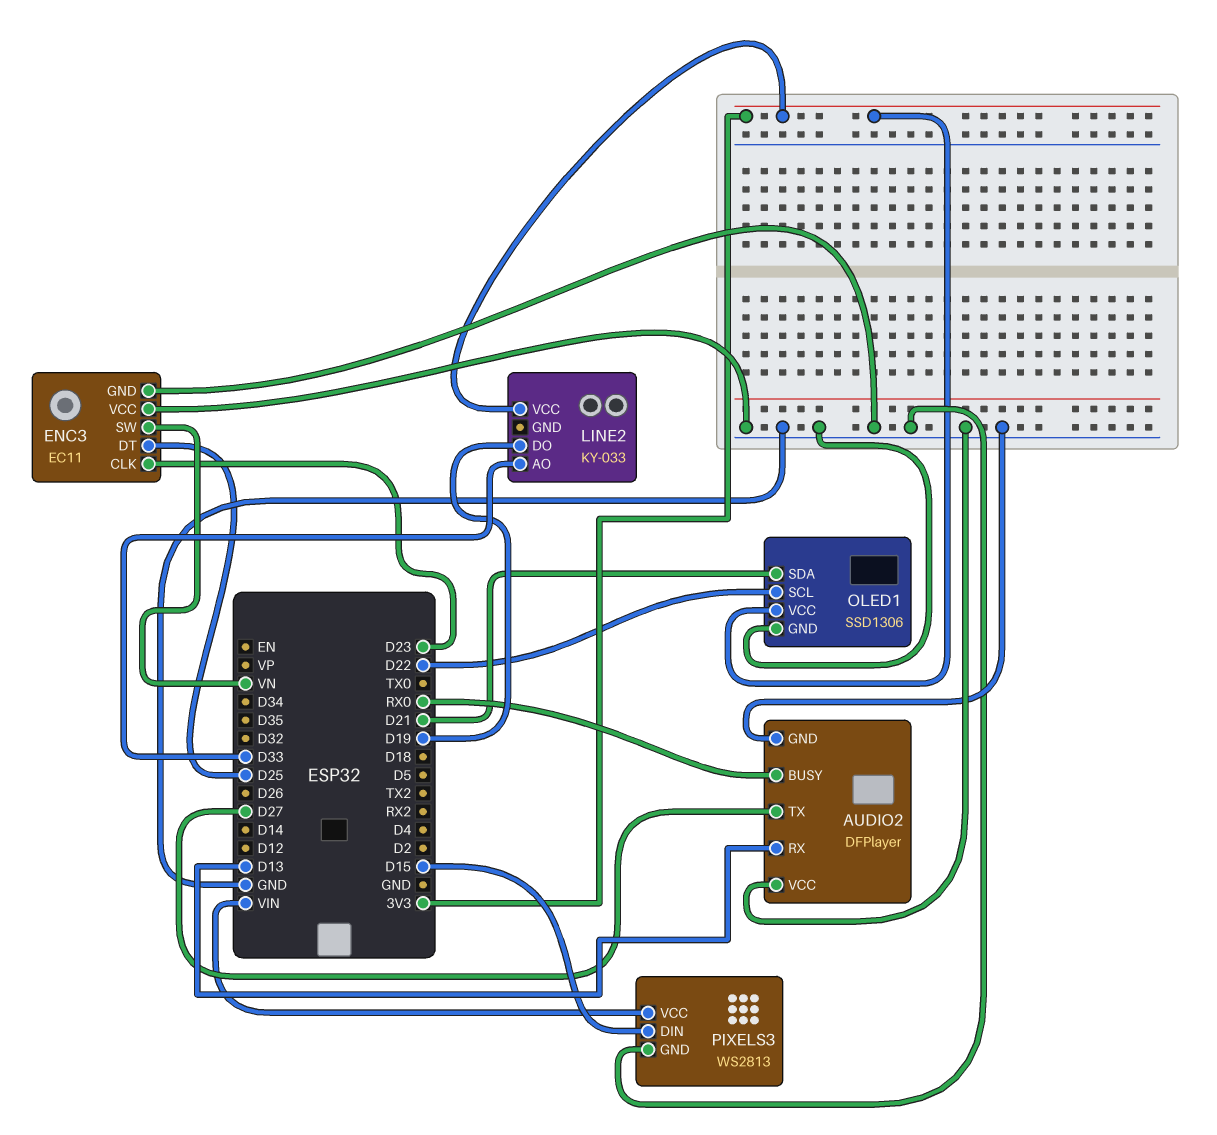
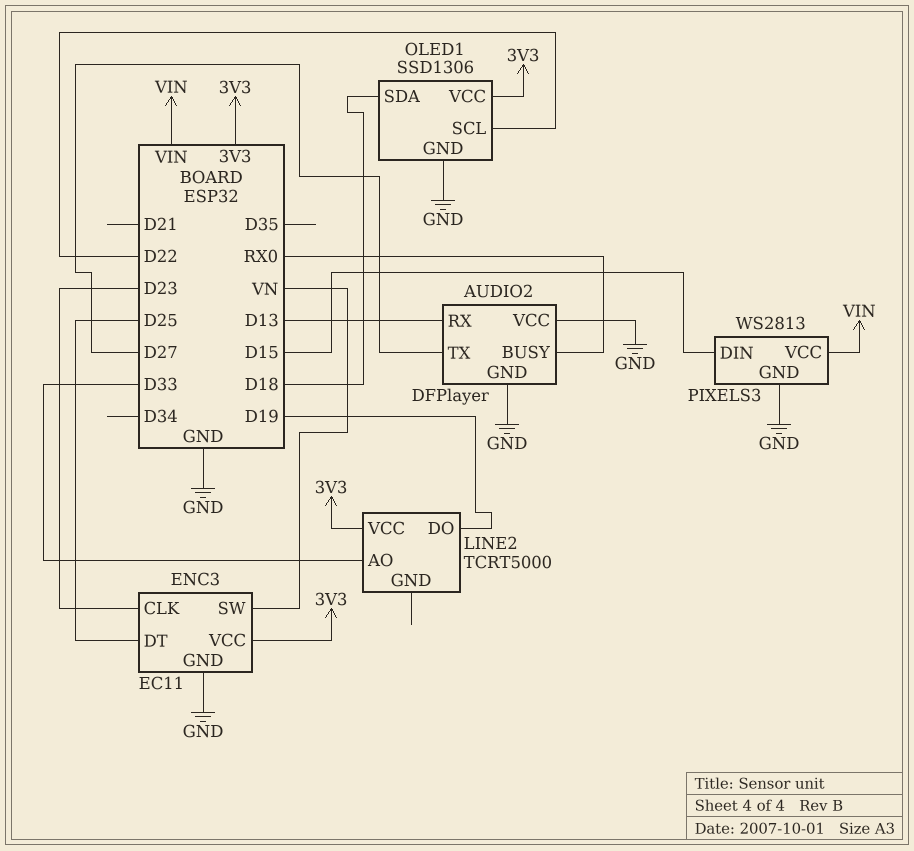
ENC3 pin VCC: GND -> 3V3
LINE2: KY-033 -> TCRT5000
OLED1 pin SDA: D21 -> D18

